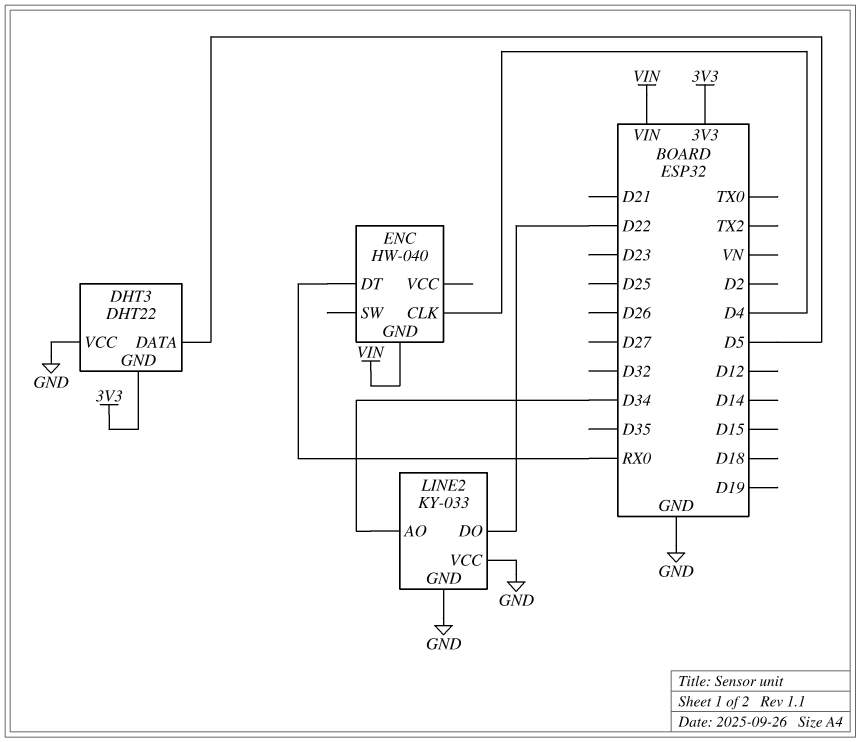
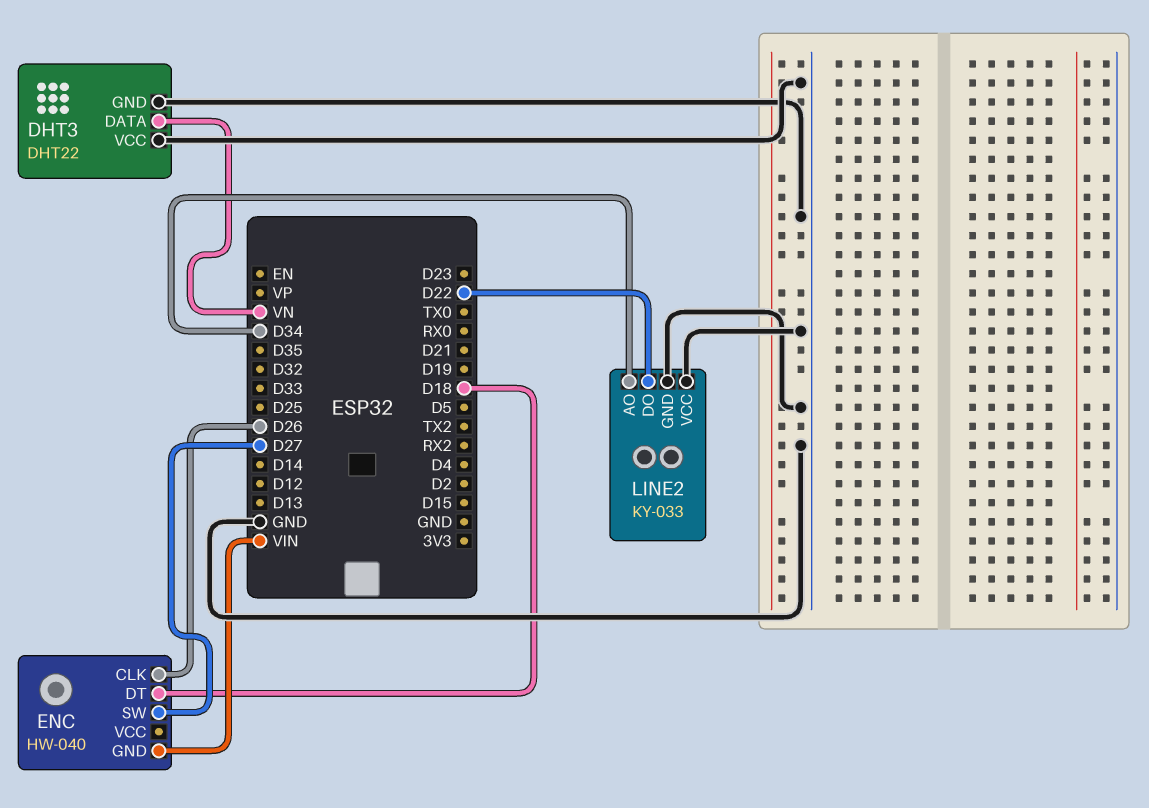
DHT3 pin DATA: D5 -> VN
DHT3 pin GND: 3V3 -> GND
ENC pin CLK: D4 -> D26
ENC pin DT: RX0 -> D18
ENC pin SW: none -> D27

